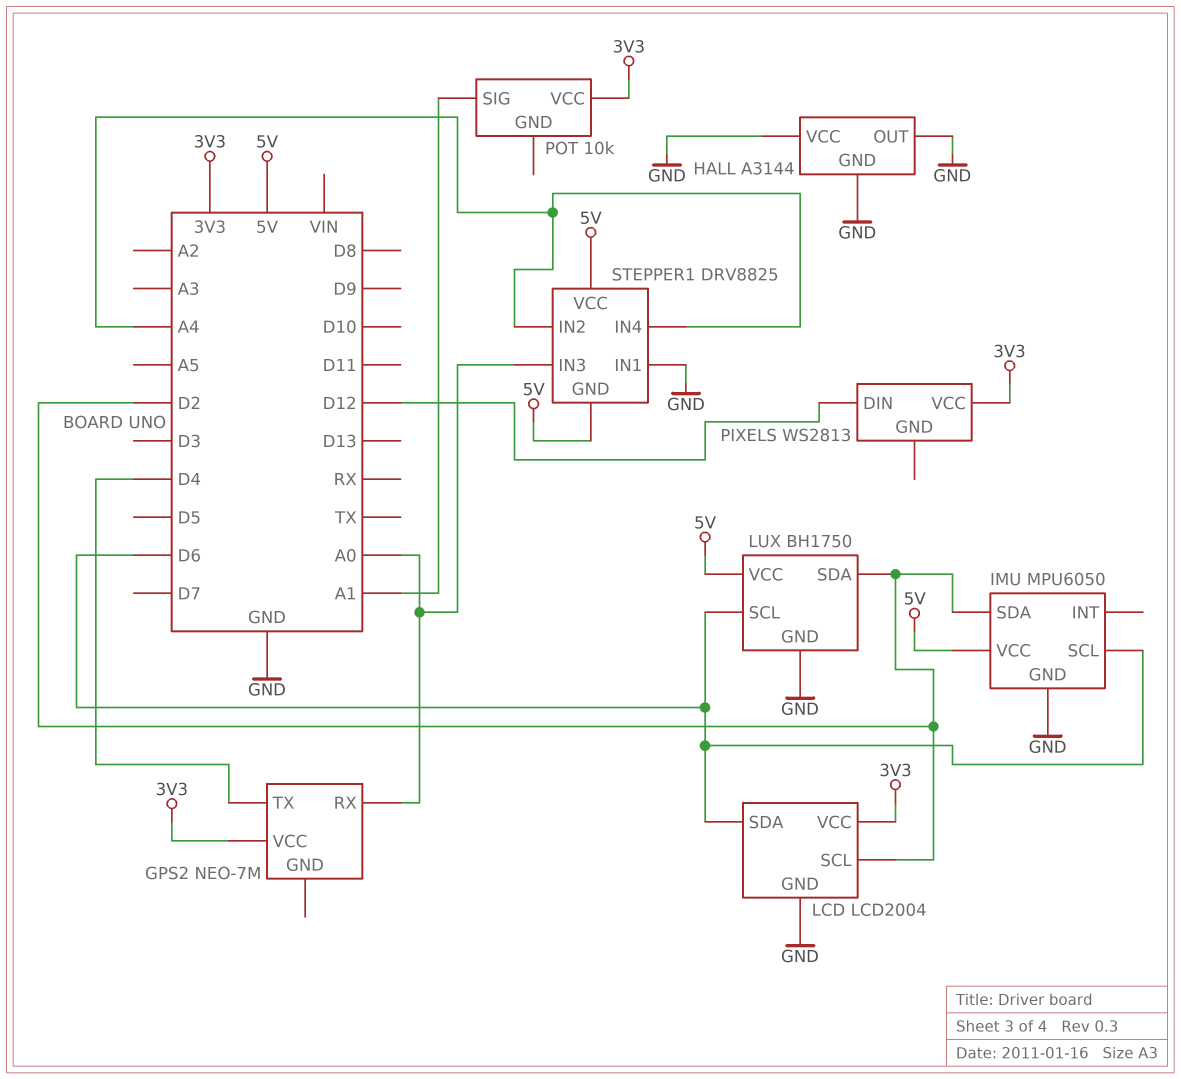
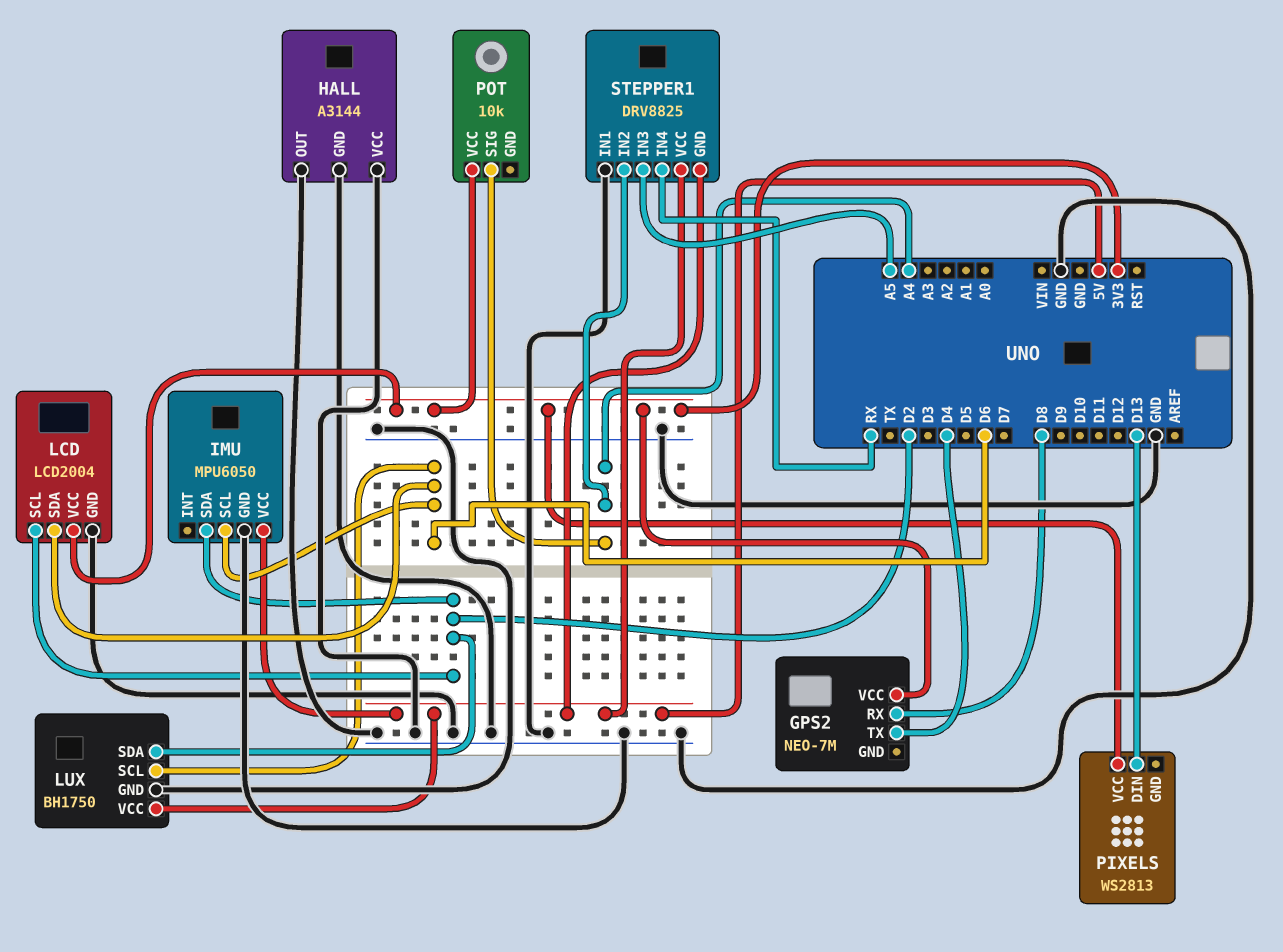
GPS2 pin RX: A0 -> D8
PIXELS pin DIN: D12 -> D13
POT pin SIG: A1 -> A4
STEPPER1 pin IN3: A0 -> A5
STEPPER1 pin IN4: A4 -> RX

